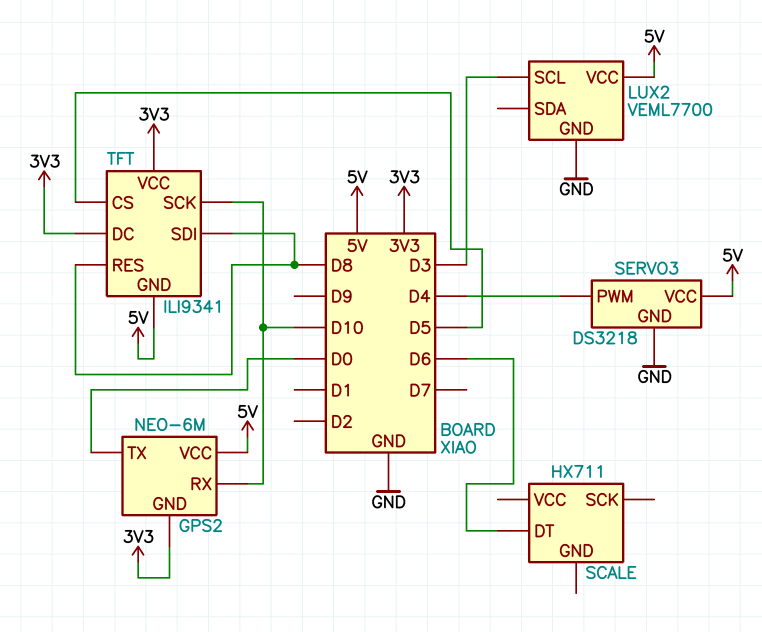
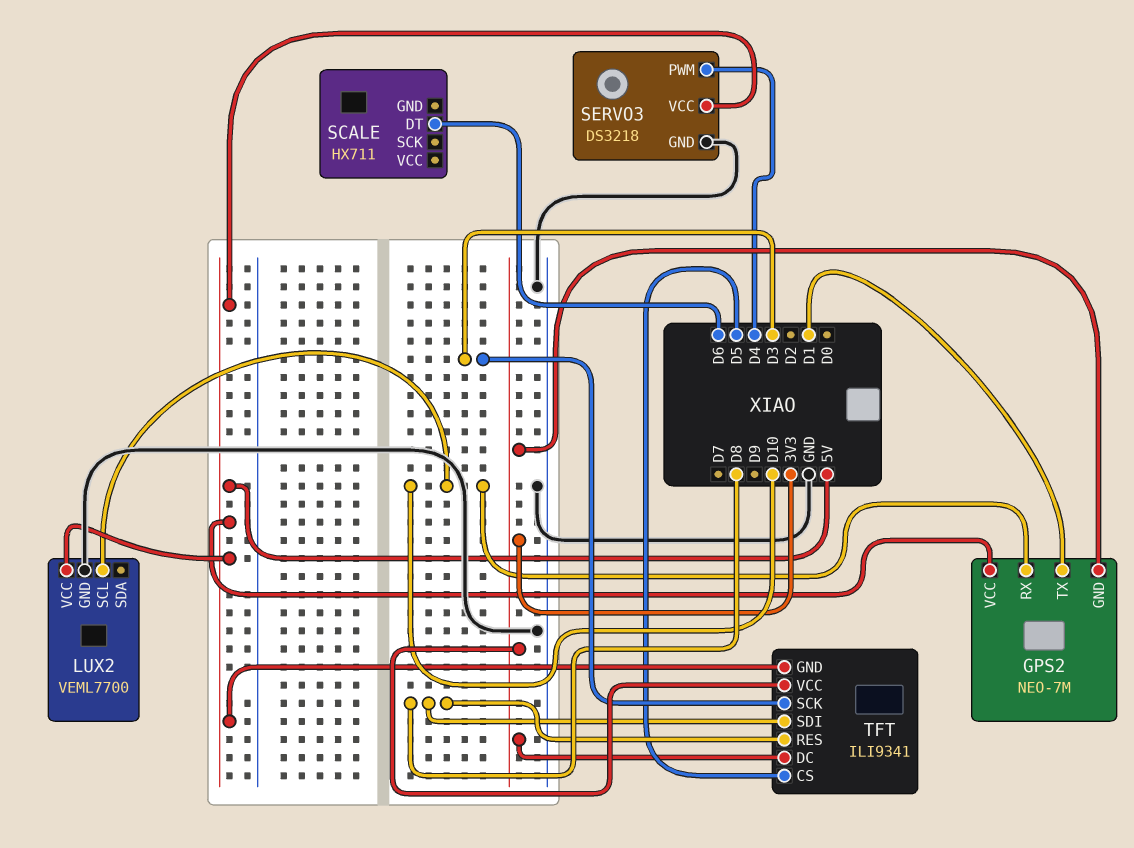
GPS2: NEO-6M -> NEO-7M
GPS2 pin TX: D0 -> D1
LUX2 pin SCL: D3 -> D10
TFT pin SCK: D10 -> D3

